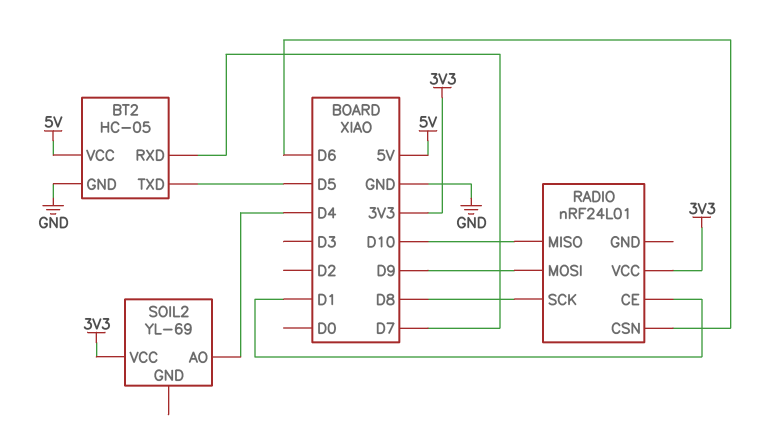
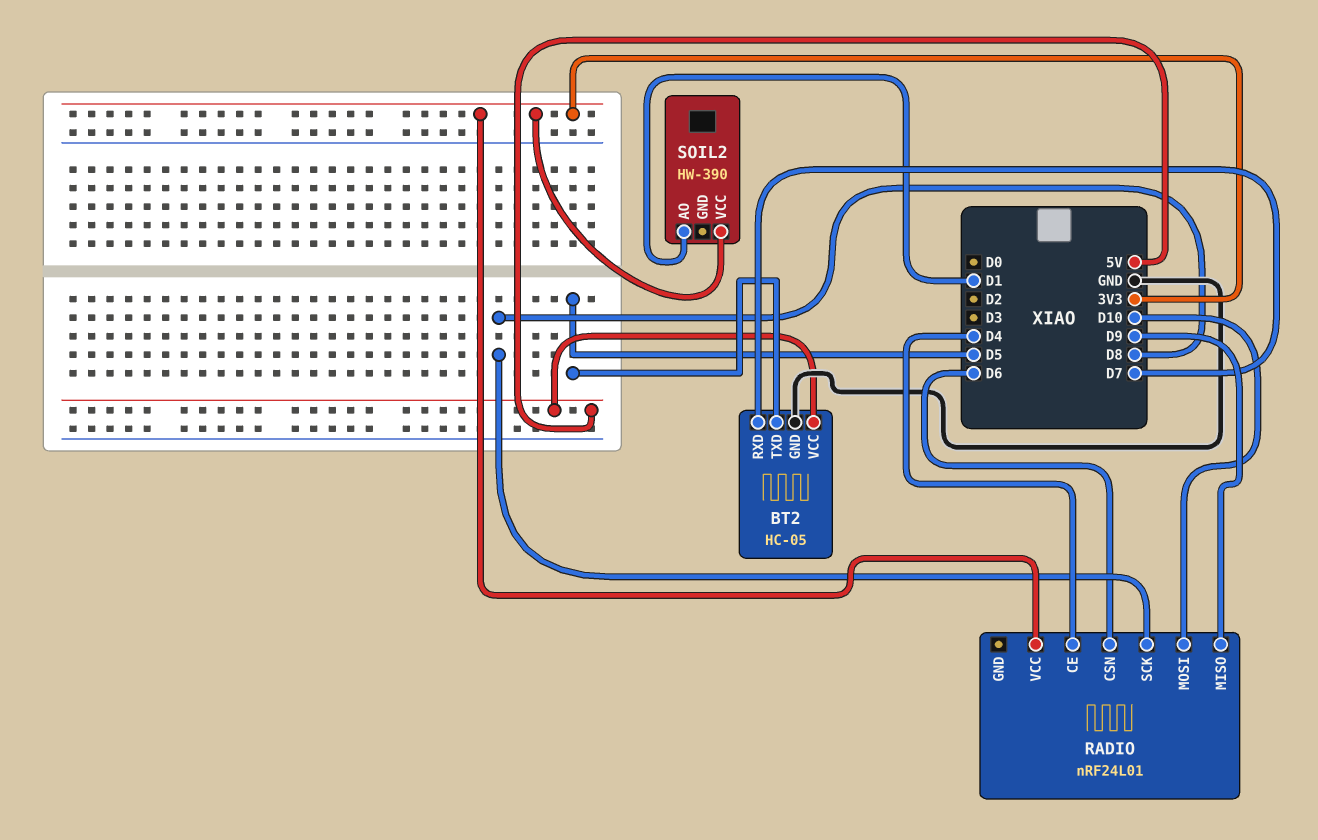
RADIO pin CE: D1 -> D4
RADIO pin MISO: D10 -> D9
RADIO pin MOSI: D9 -> D10
SOIL2: YL-69 -> HW-390
SOIL2 pin AO: D4 -> D1

